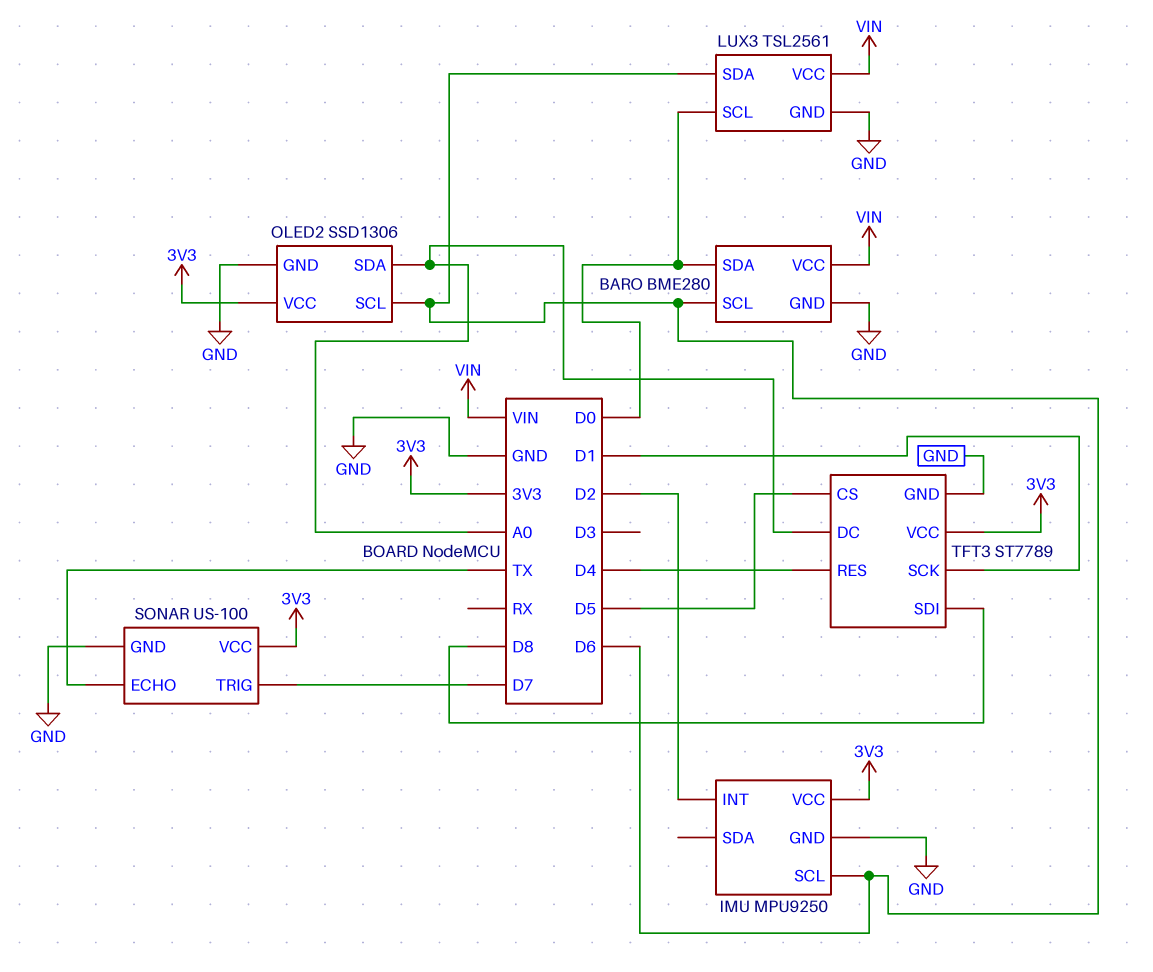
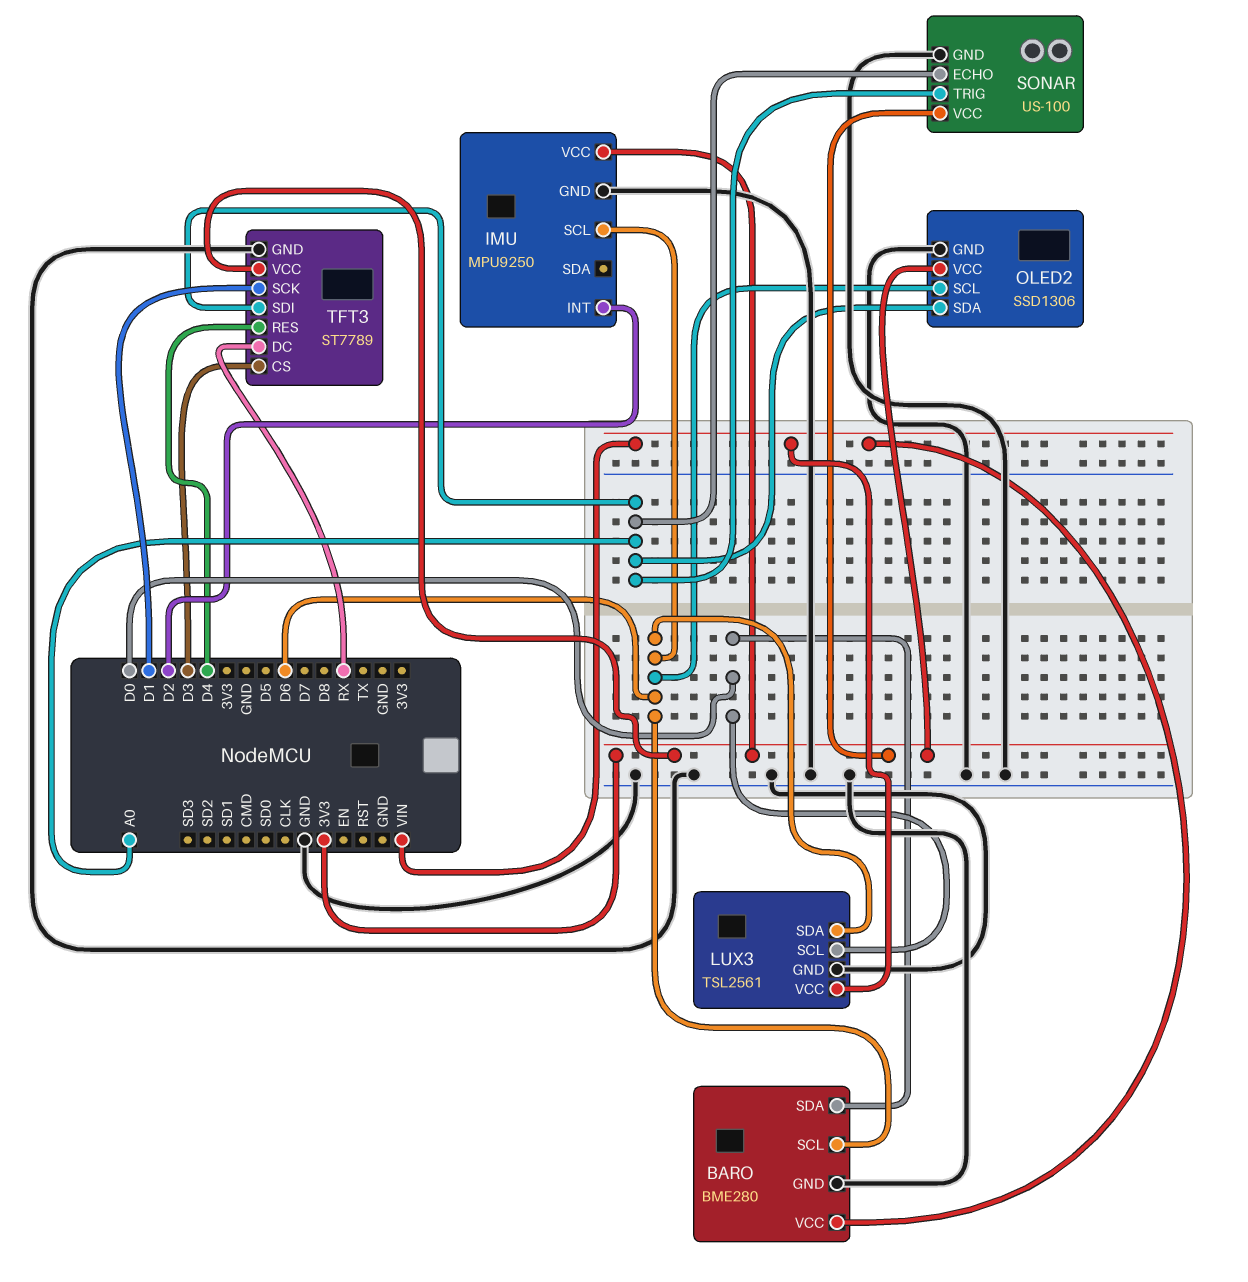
SONAR pin ECHO: TX -> A0
SONAR pin TRIG: D7 -> A0
TFT3 pin CS: D5 -> D3
TFT3 pin DC: A0 -> RX
TFT3 pin SDI: D8 -> A0

